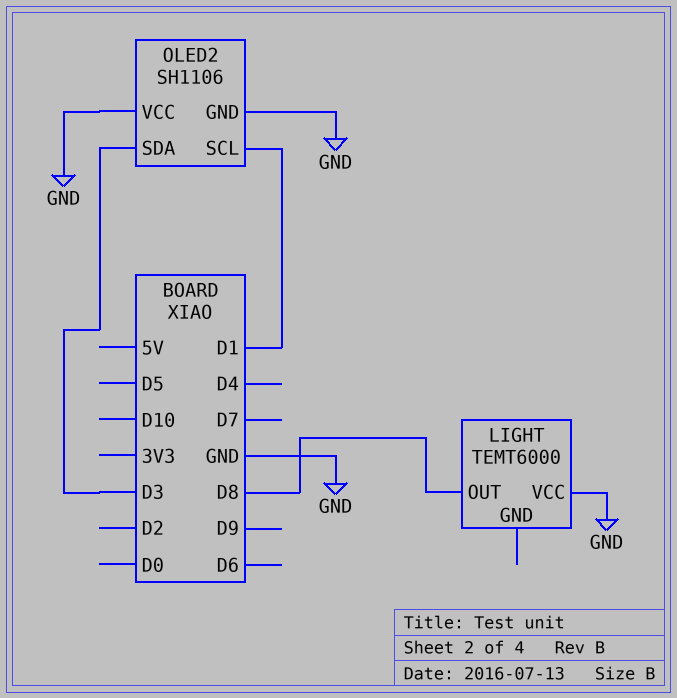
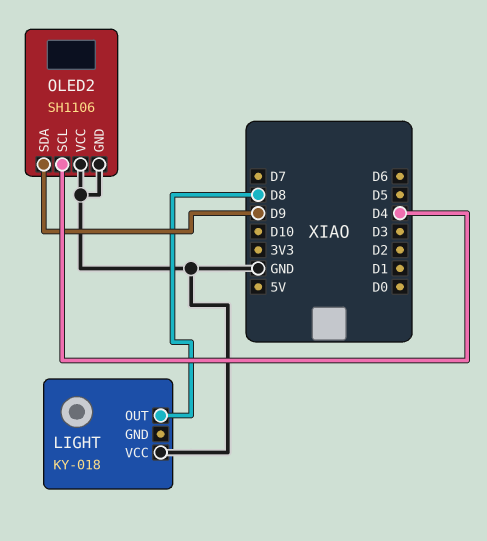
LIGHT: TEMT6000 -> KY-018
OLED2 pin SCL: D1 -> D4
OLED2 pin SDA: D3 -> D9

